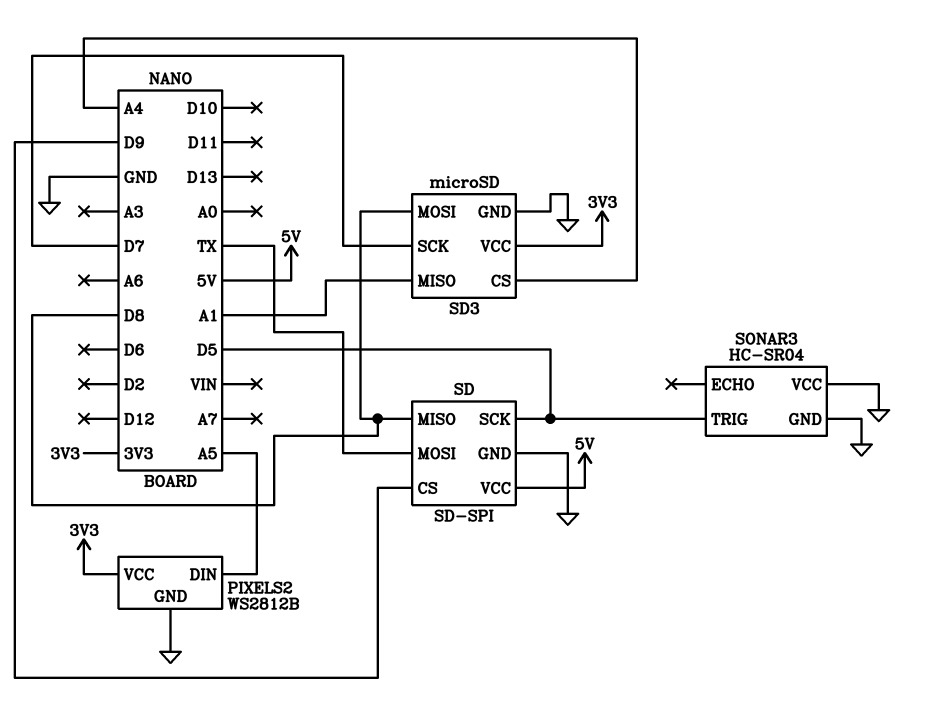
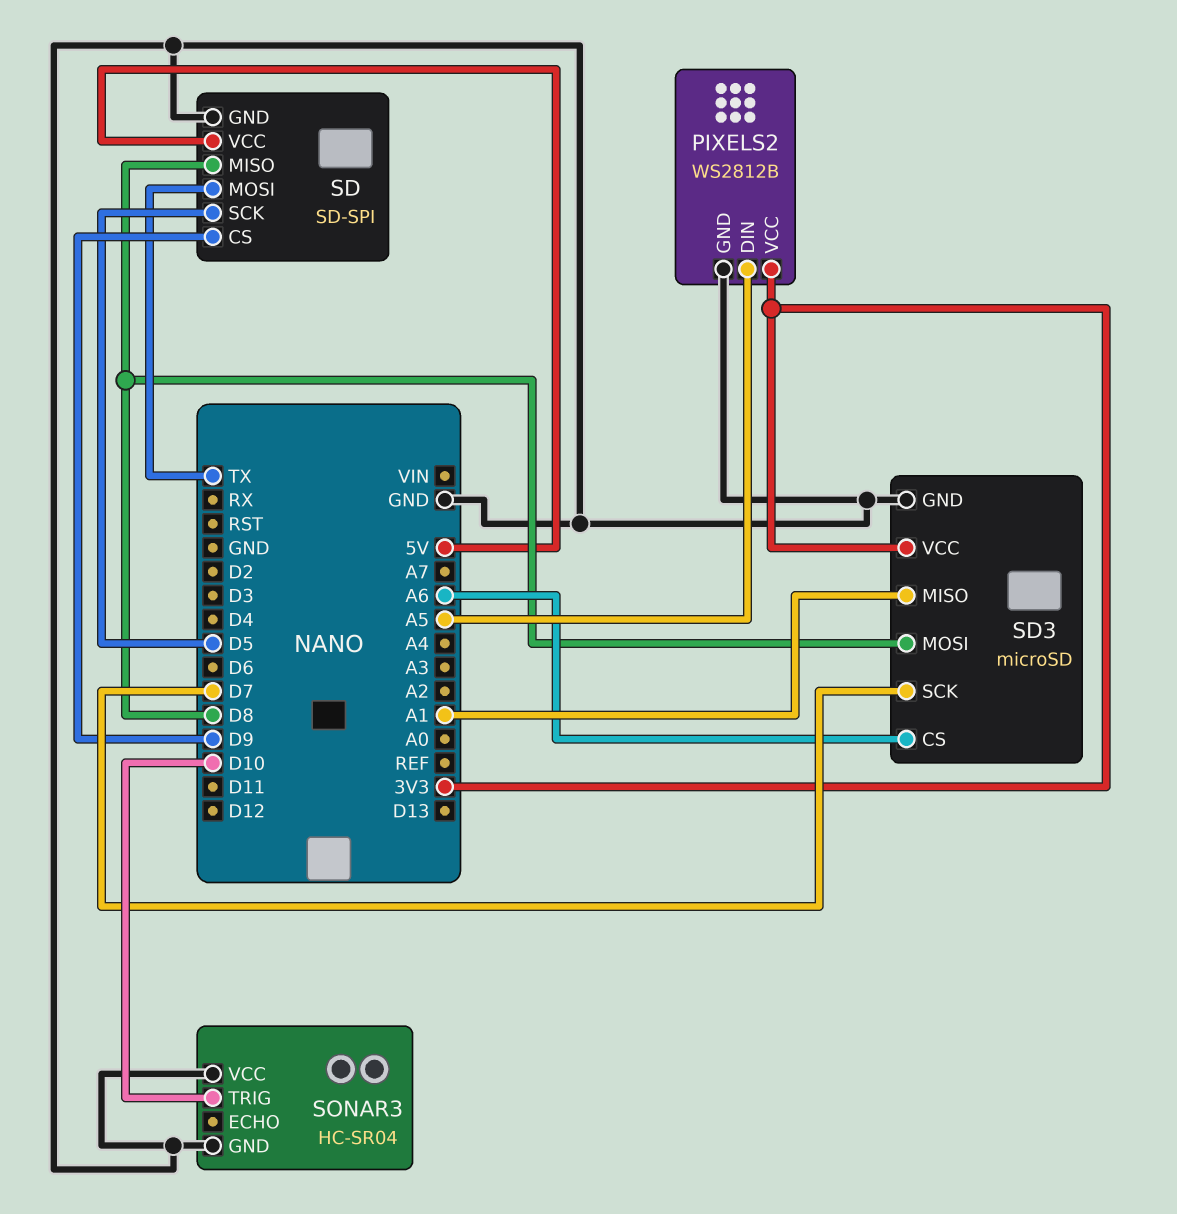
SD3 pin CS: A4 -> A6
SONAR3 pin TRIG: D5 -> D10

